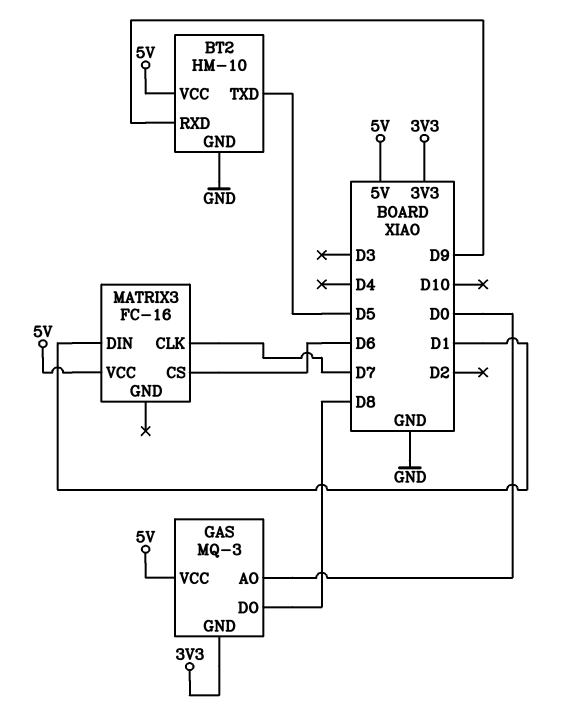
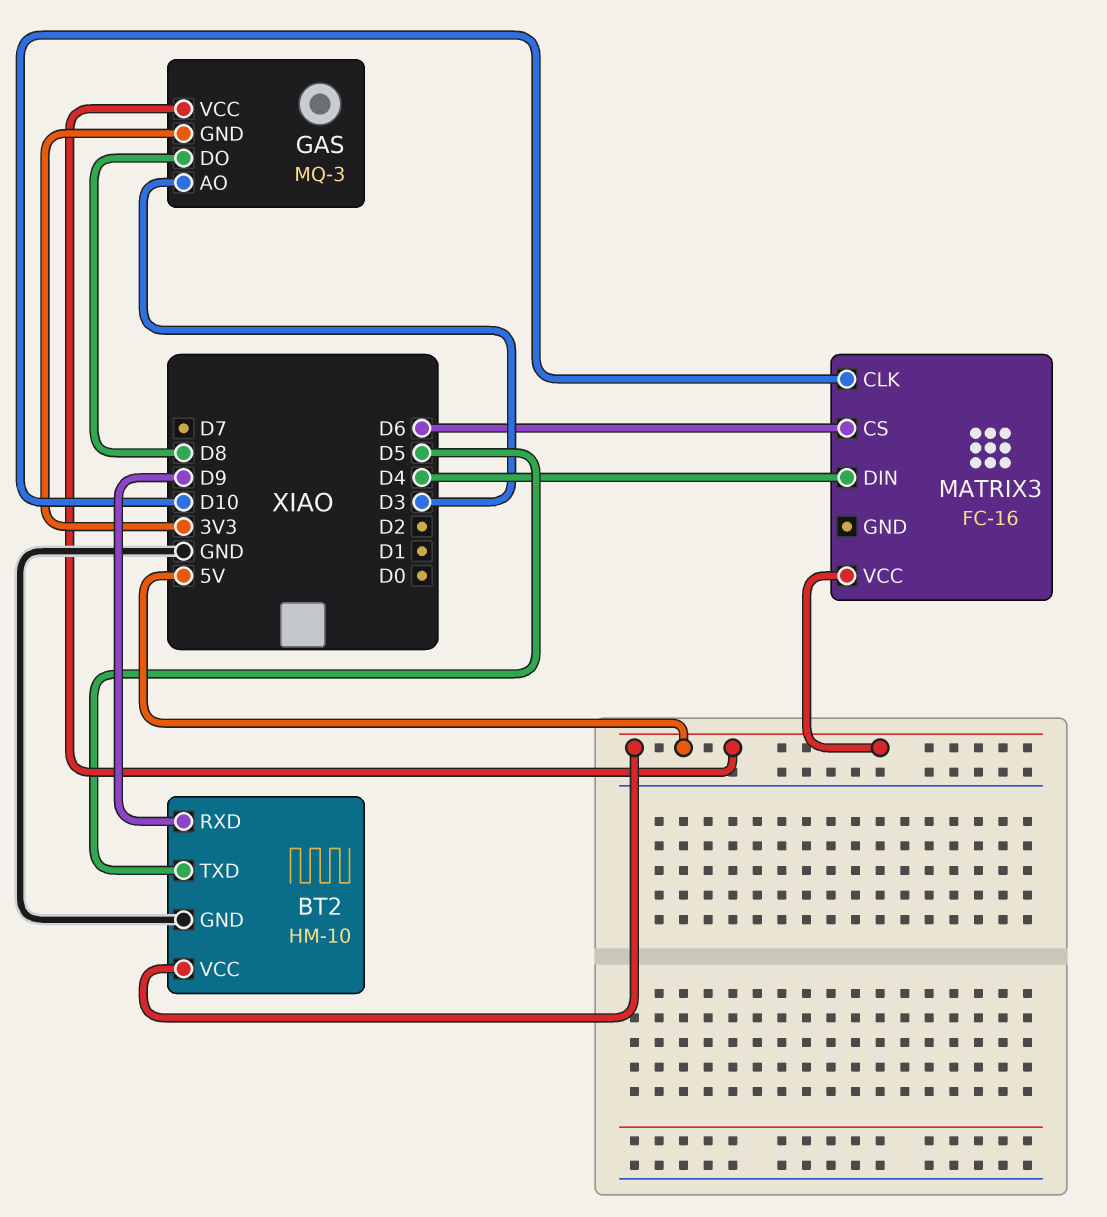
GAS pin AO: D0 -> D3
MATRIX3 pin CLK: D7 -> D10
MATRIX3 pin DIN: D1 -> D4

